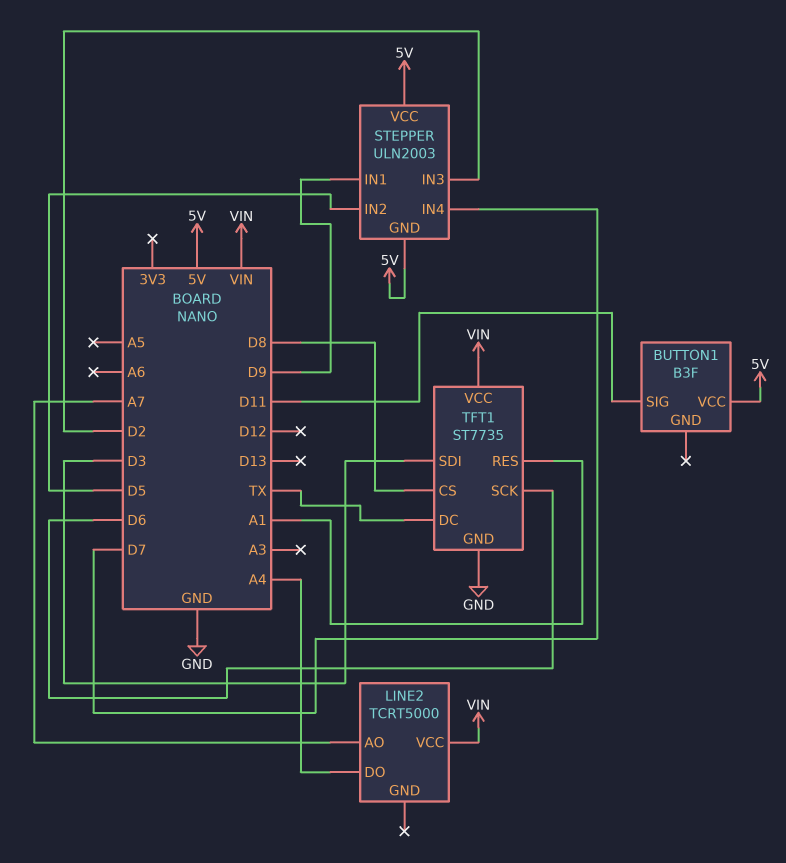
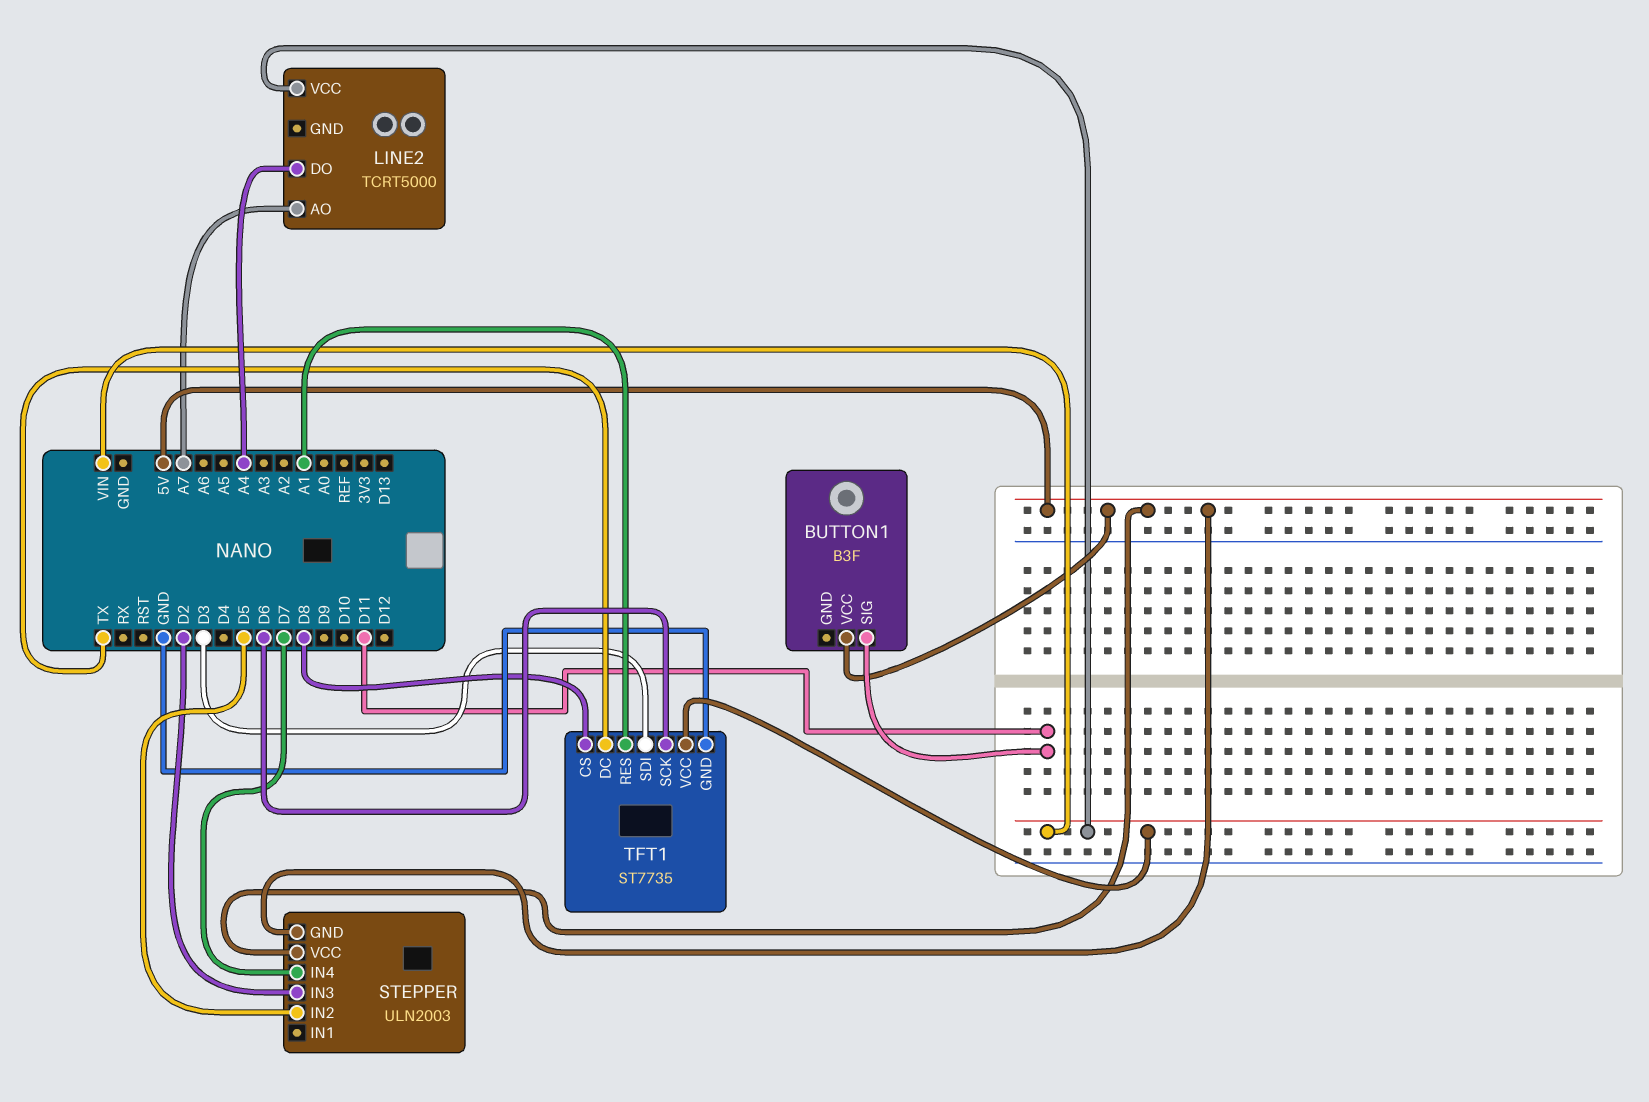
STEPPER pin IN1: D9 -> none

